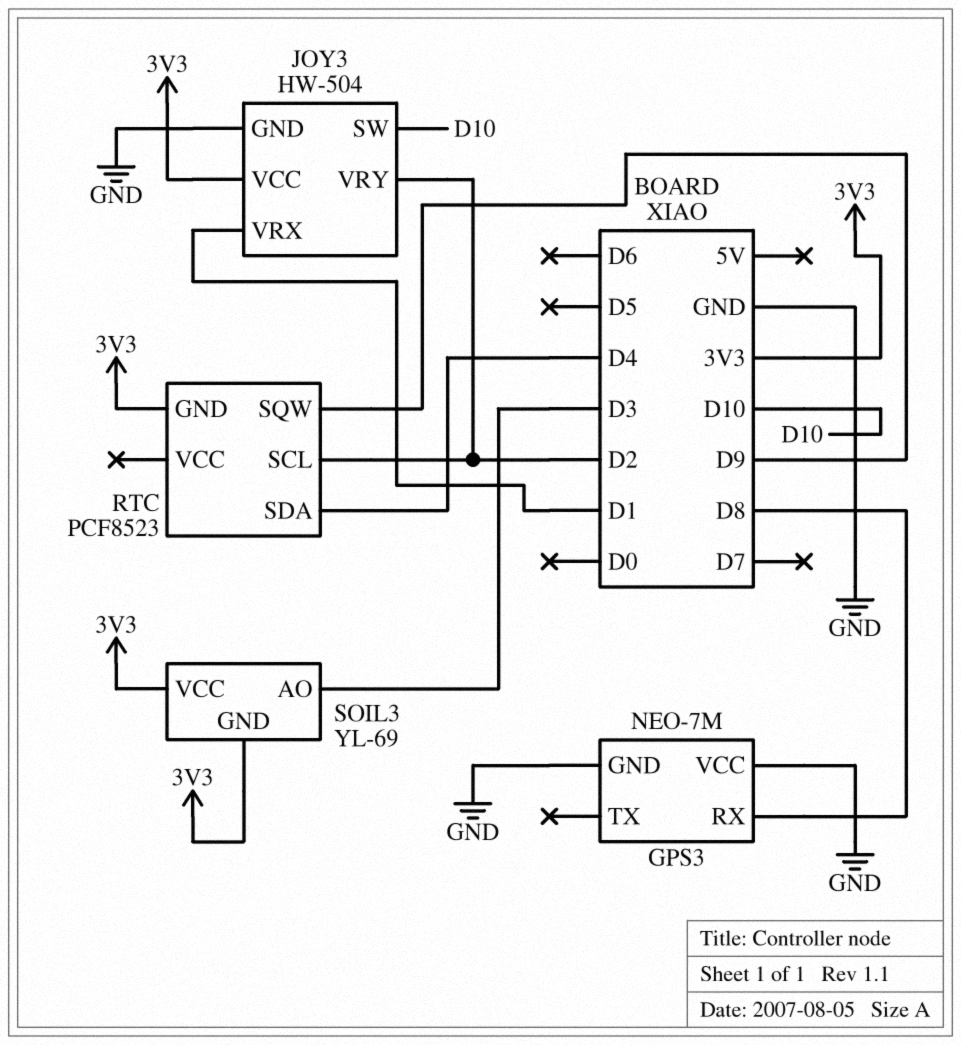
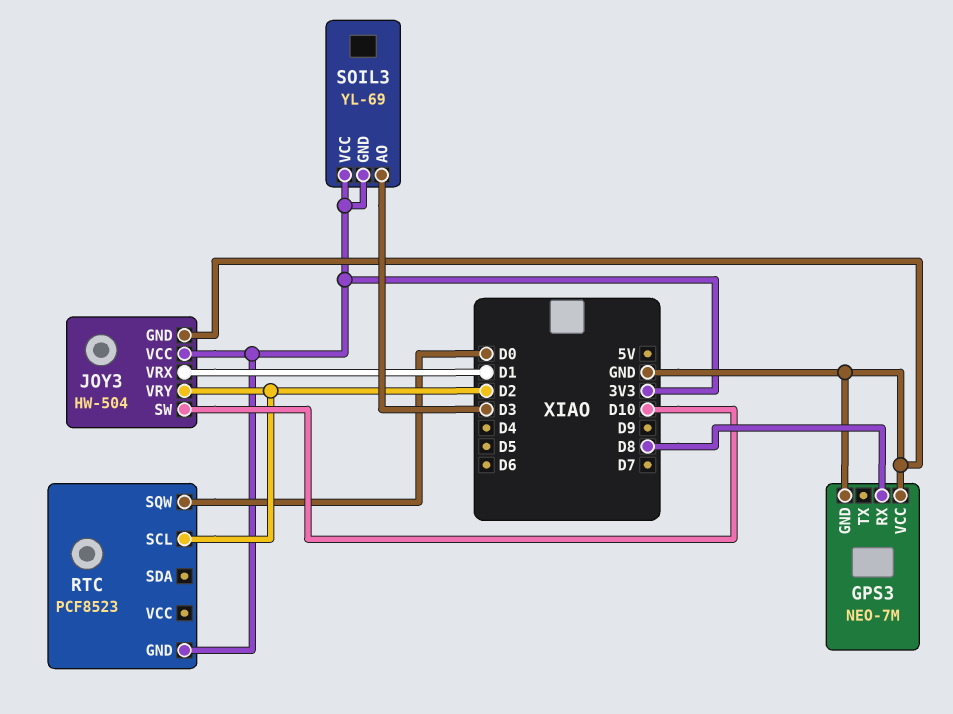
RTC pin SDA: D4 -> none
RTC pin SQW: D9 -> D0

